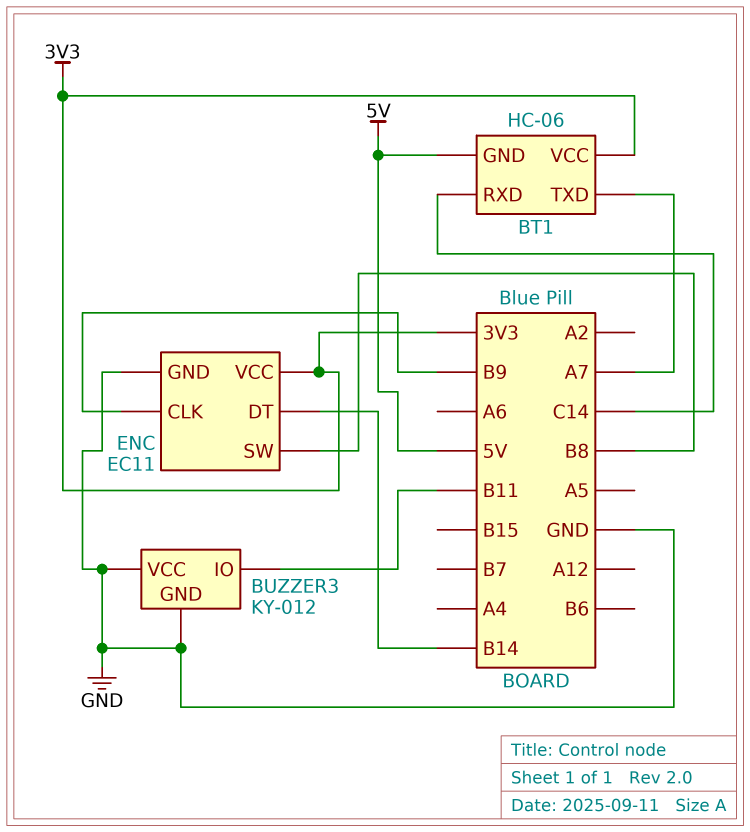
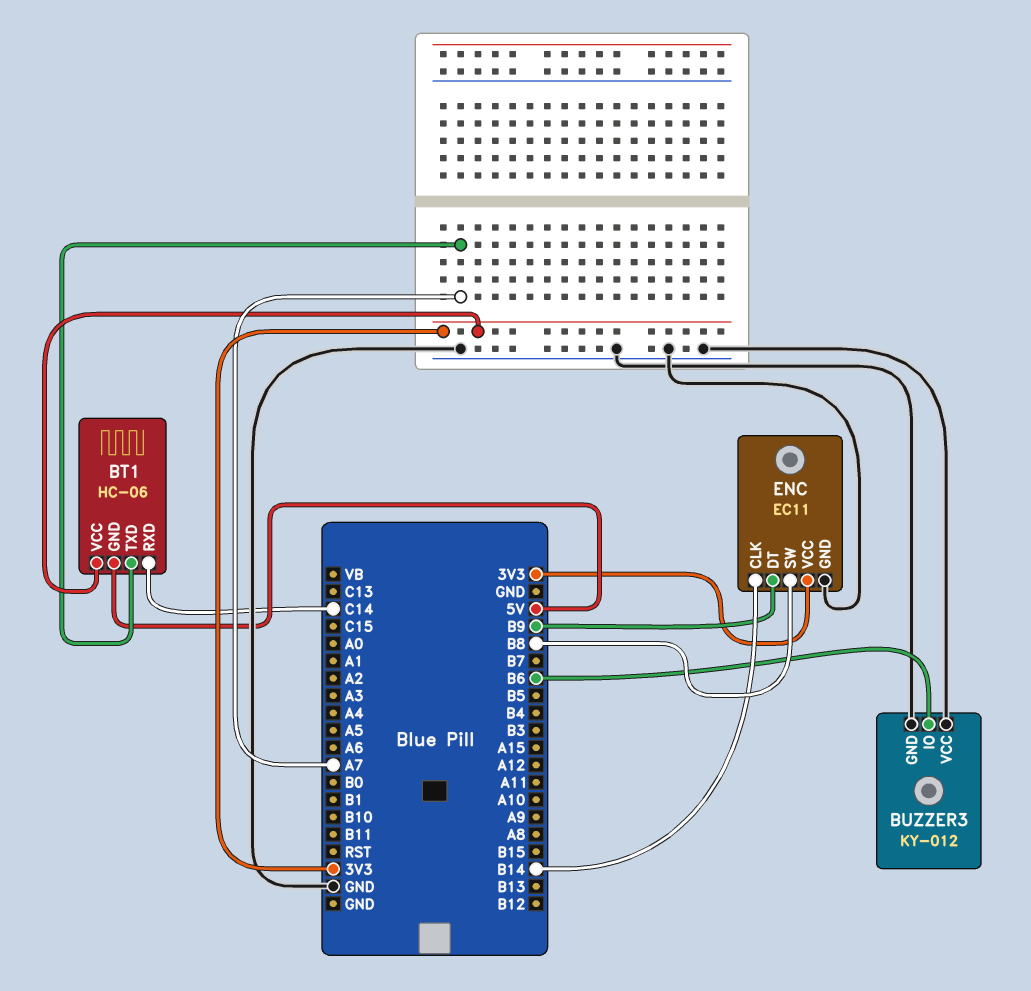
BUZZER3 pin IO: B11 -> B6
ENC pin CLK: B9 -> B14
ENC pin DT: B14 -> B9

